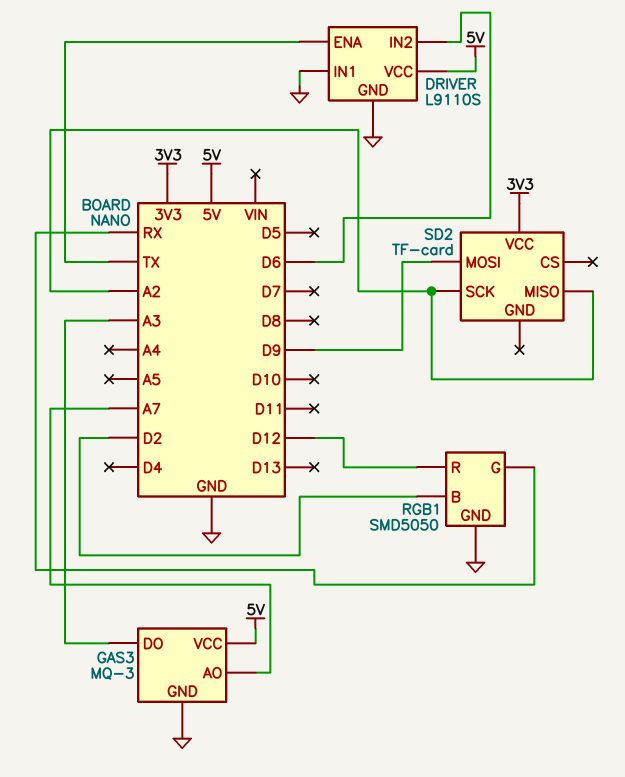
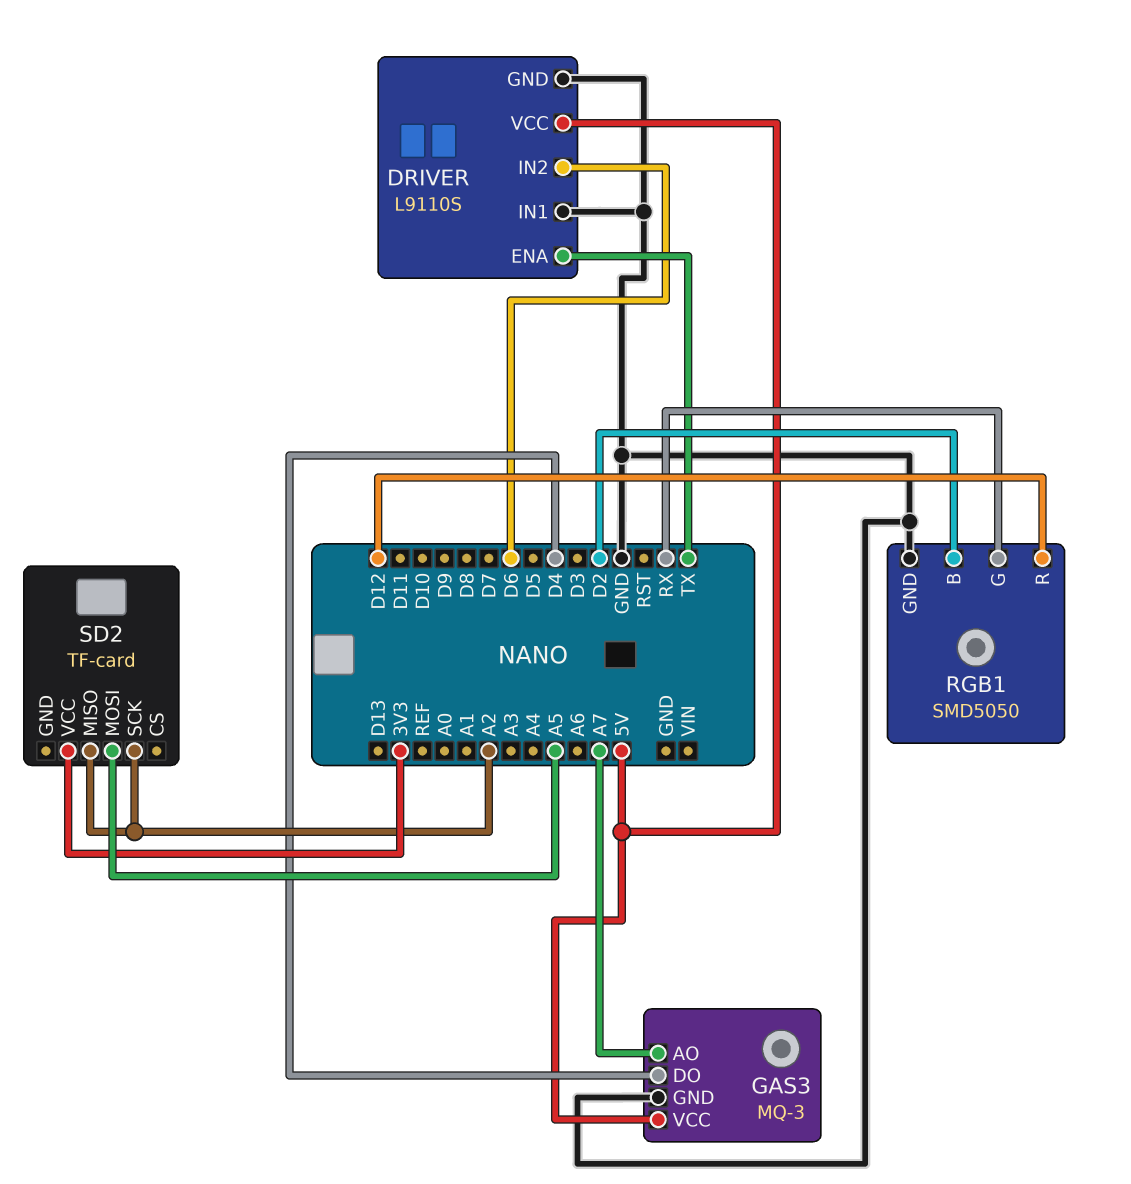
GAS3 pin DO: A3 -> D4
SD2 pin MOSI: D9 -> A5

